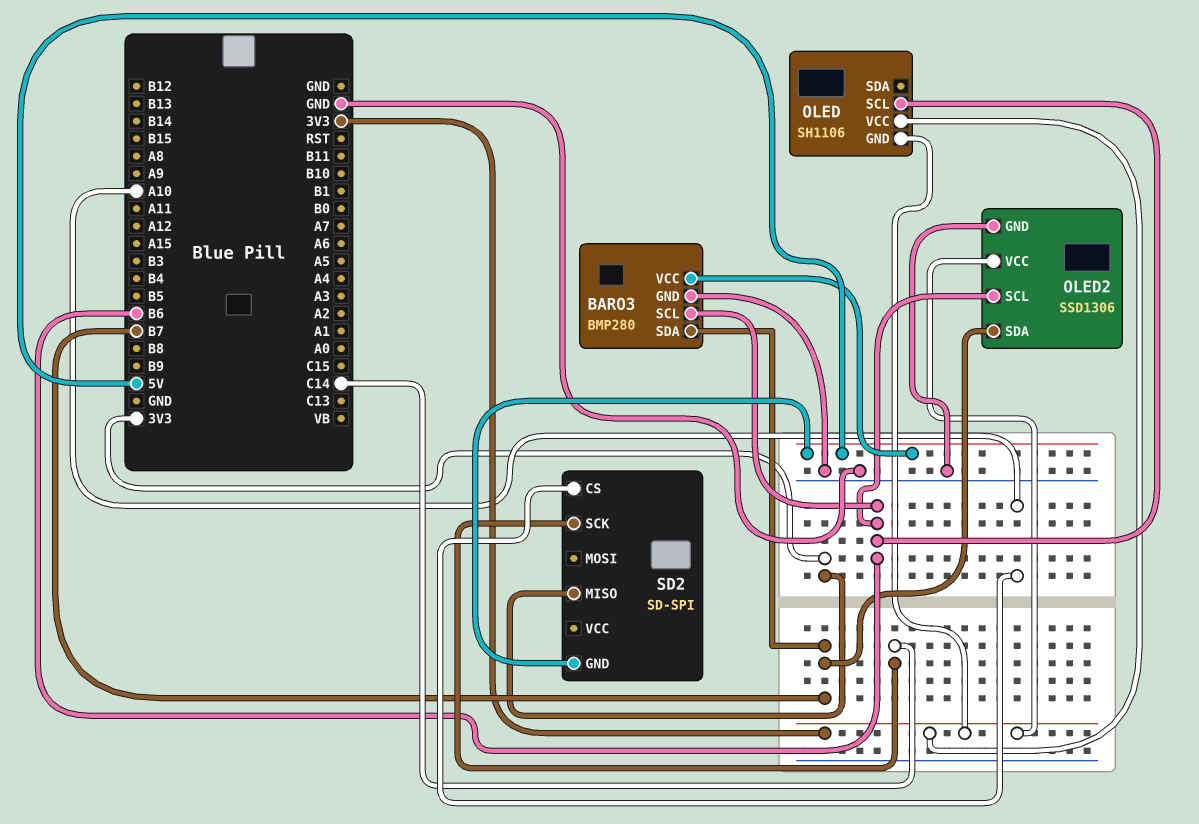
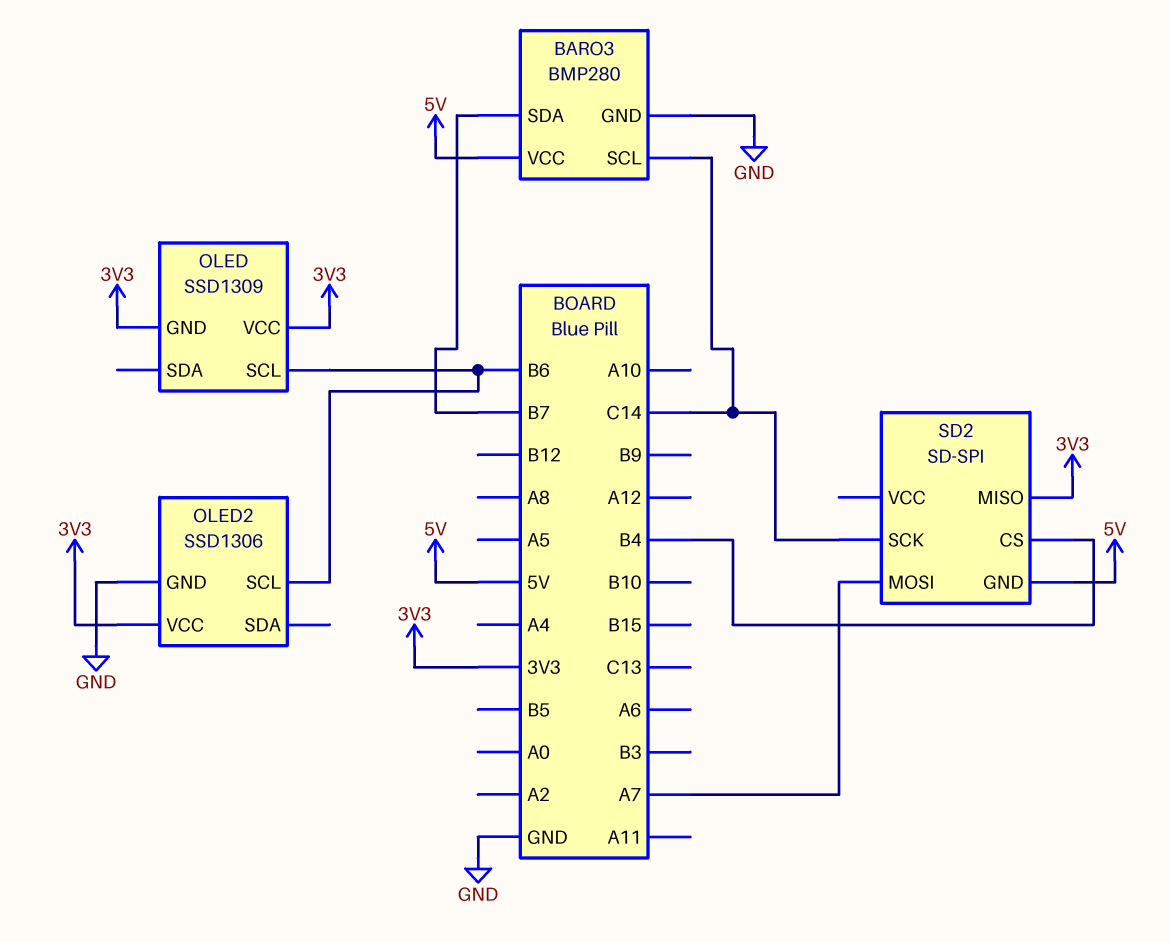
BARO3 pin SCL: B6 -> C14
OLED: SH1106 -> SSD1309
OLED2 pin SDA: B7 -> none
SD2 pin CS: A10 -> B4
SD2 pin MOSI: none -> A7

